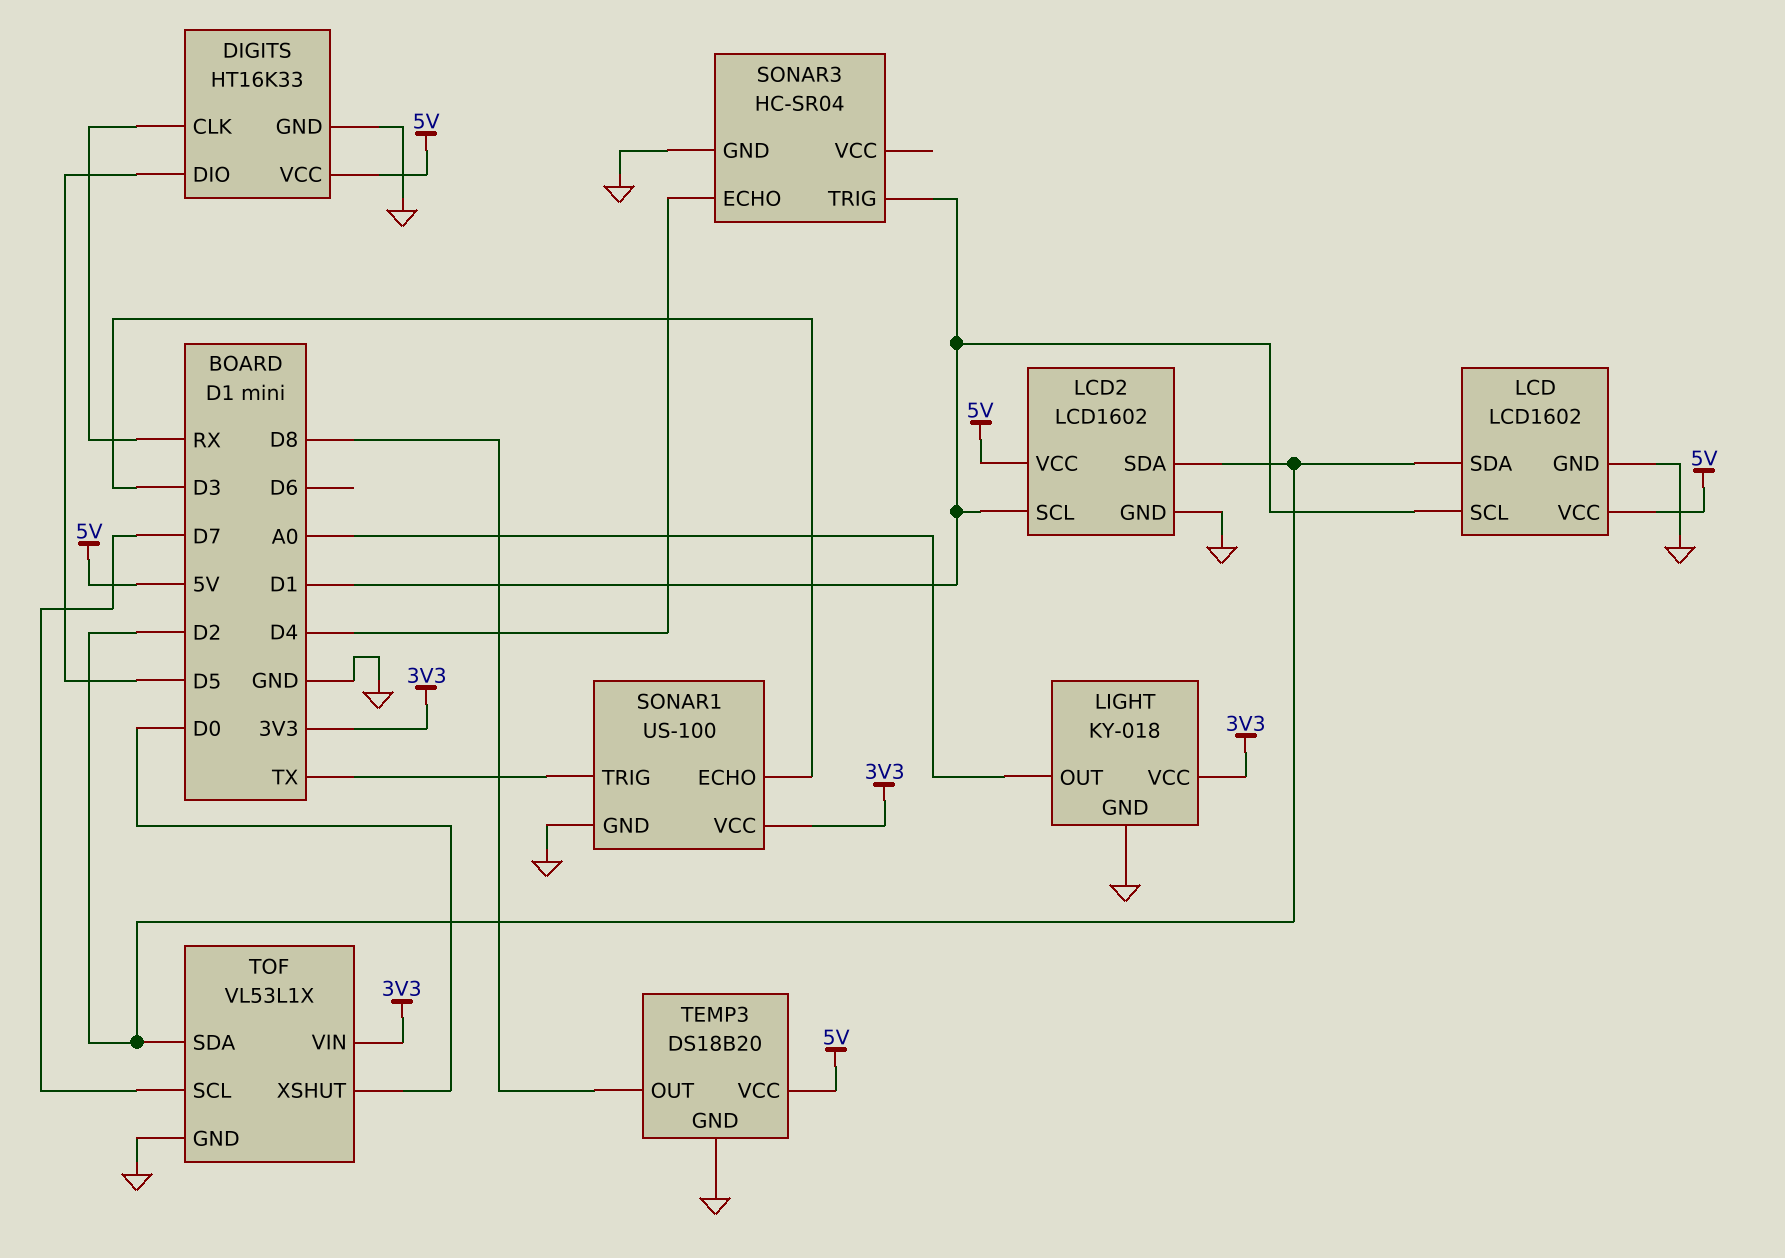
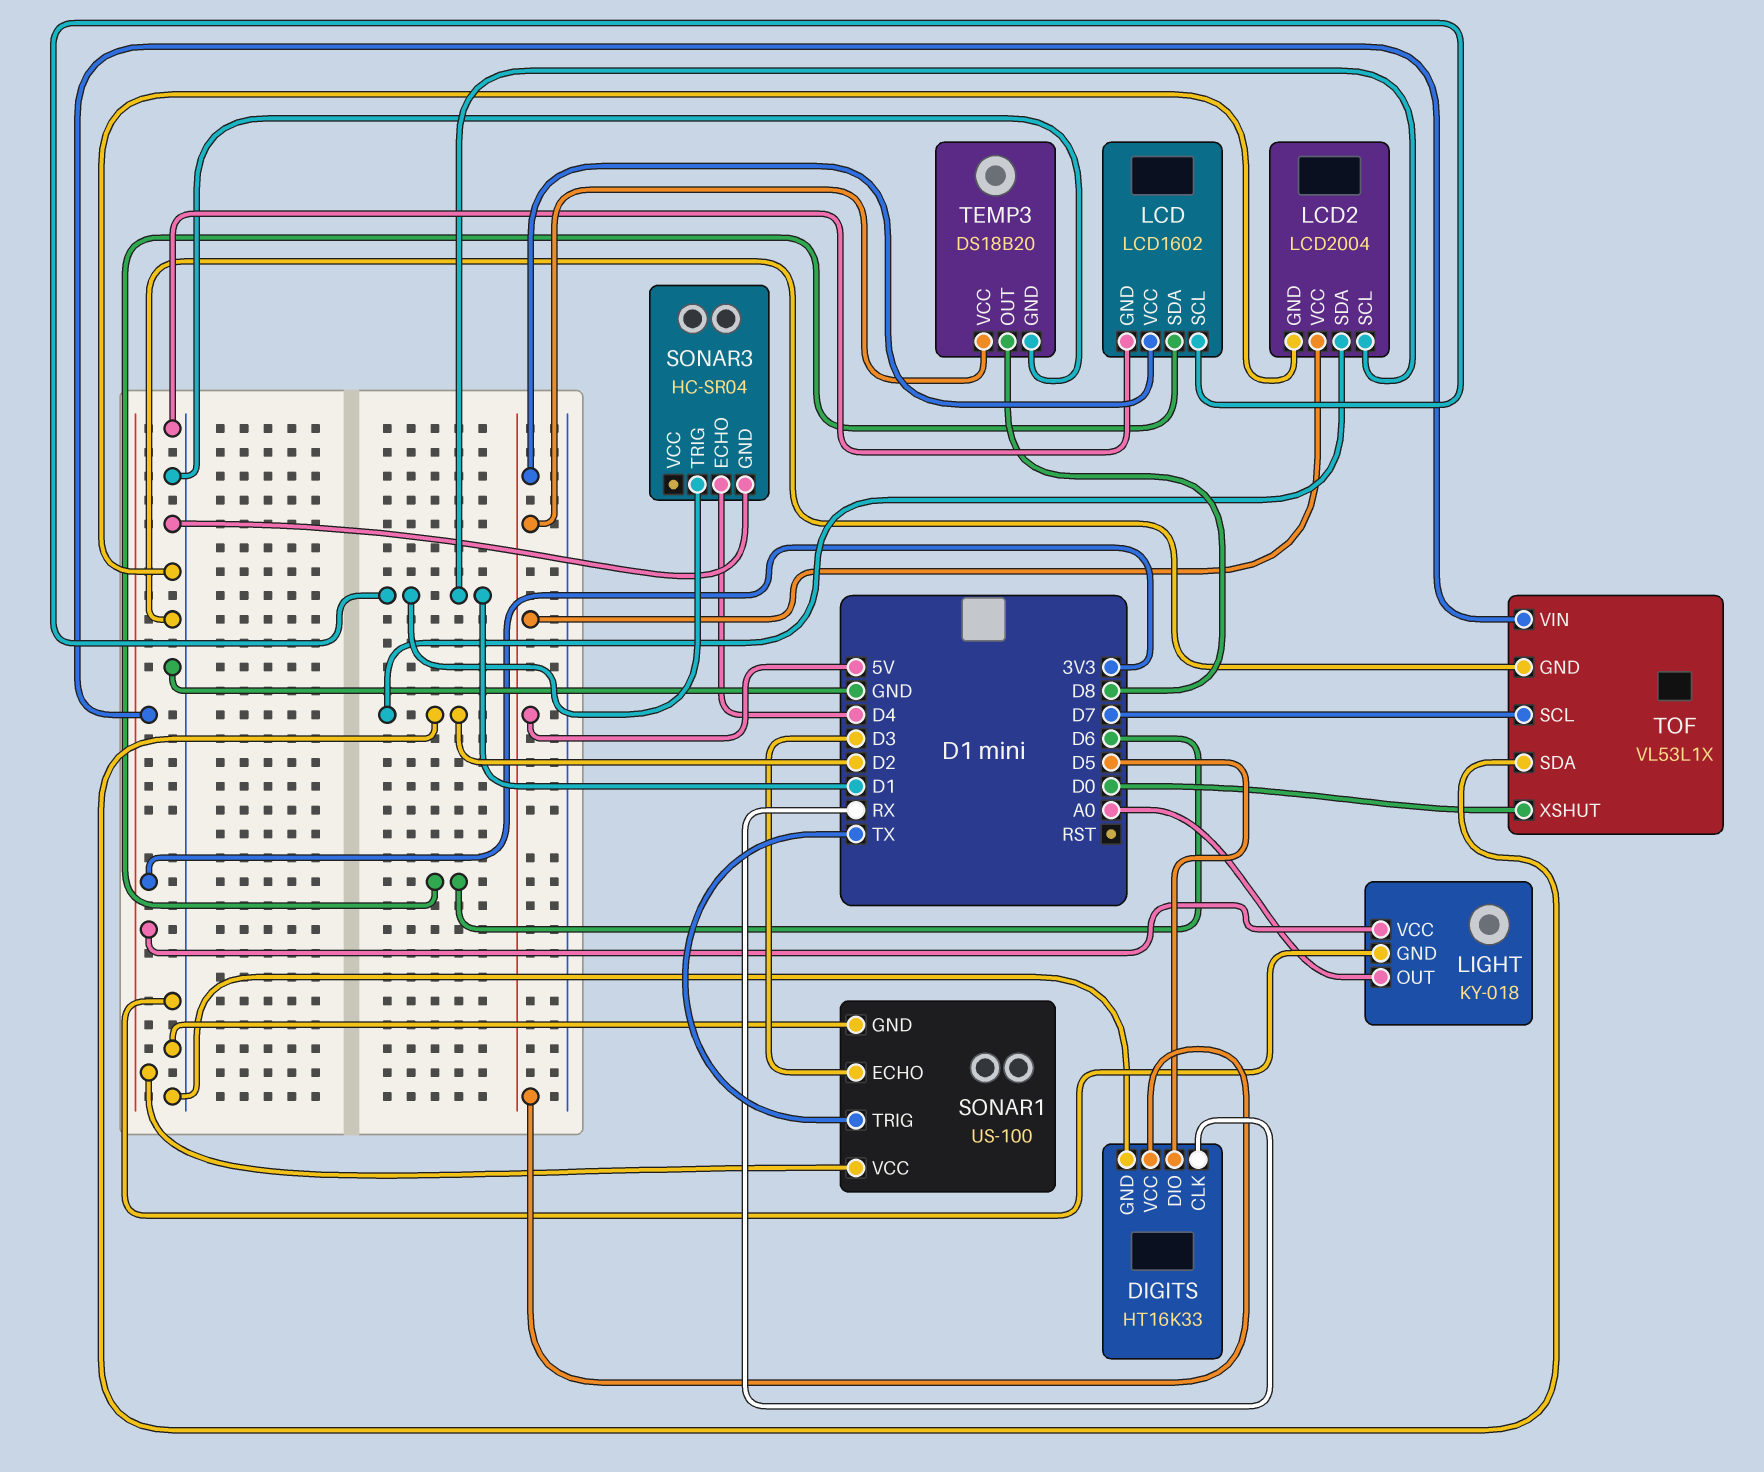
LCD pin SDA: D2 -> D6
LCD2: LCD1602 -> LCD2004

